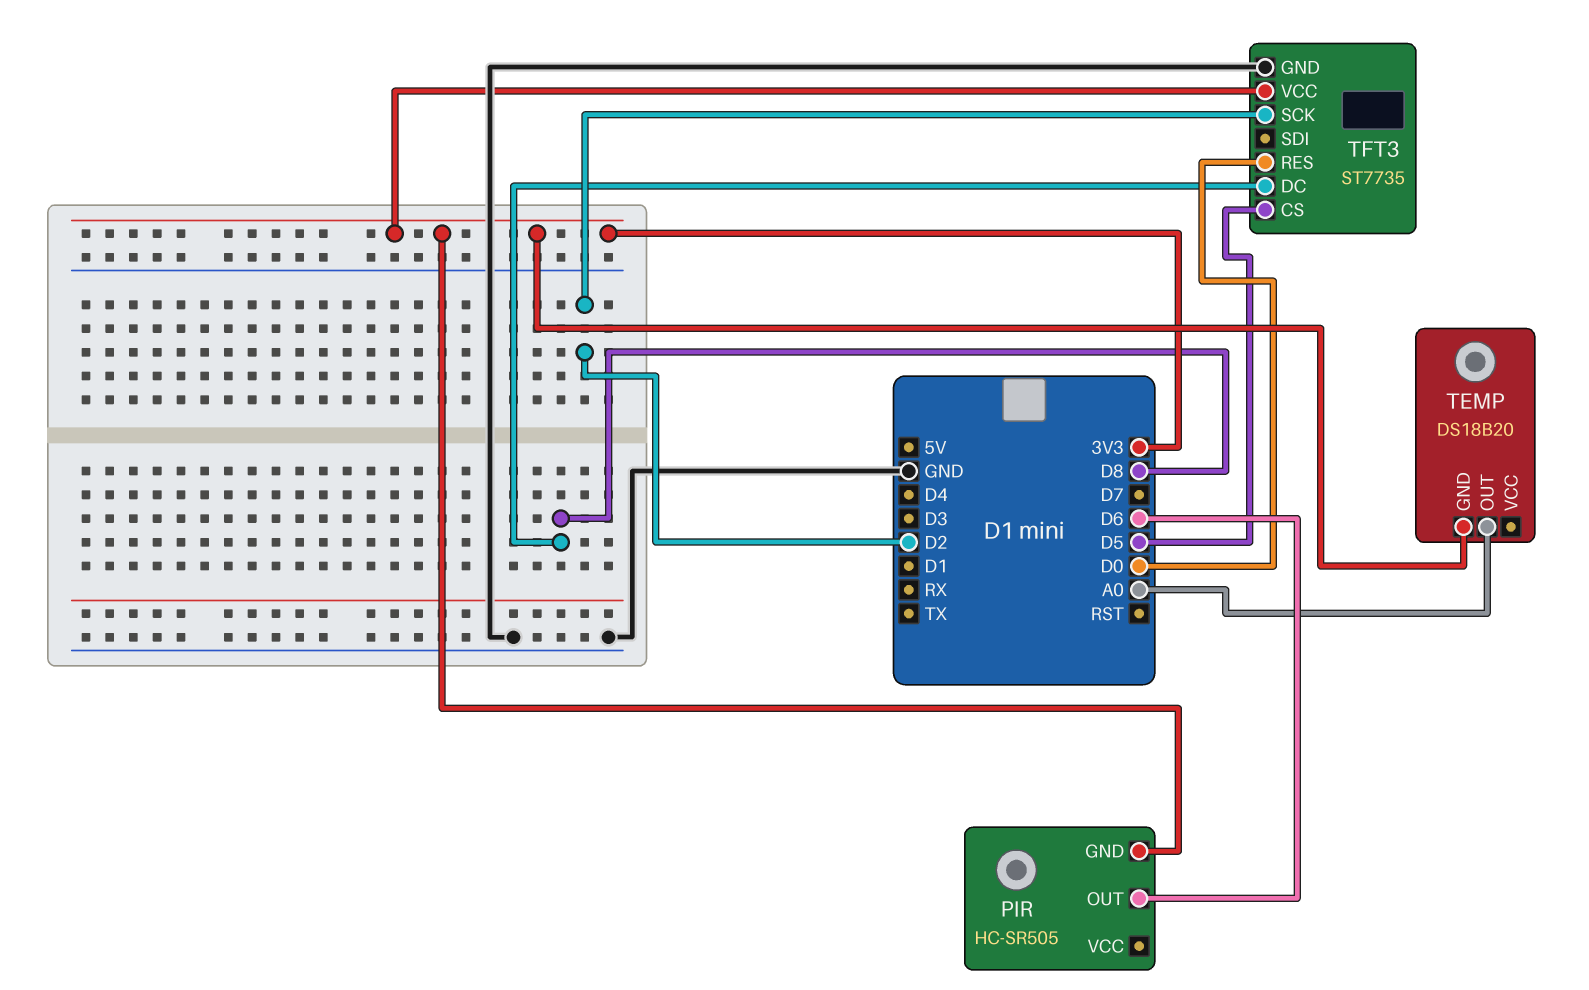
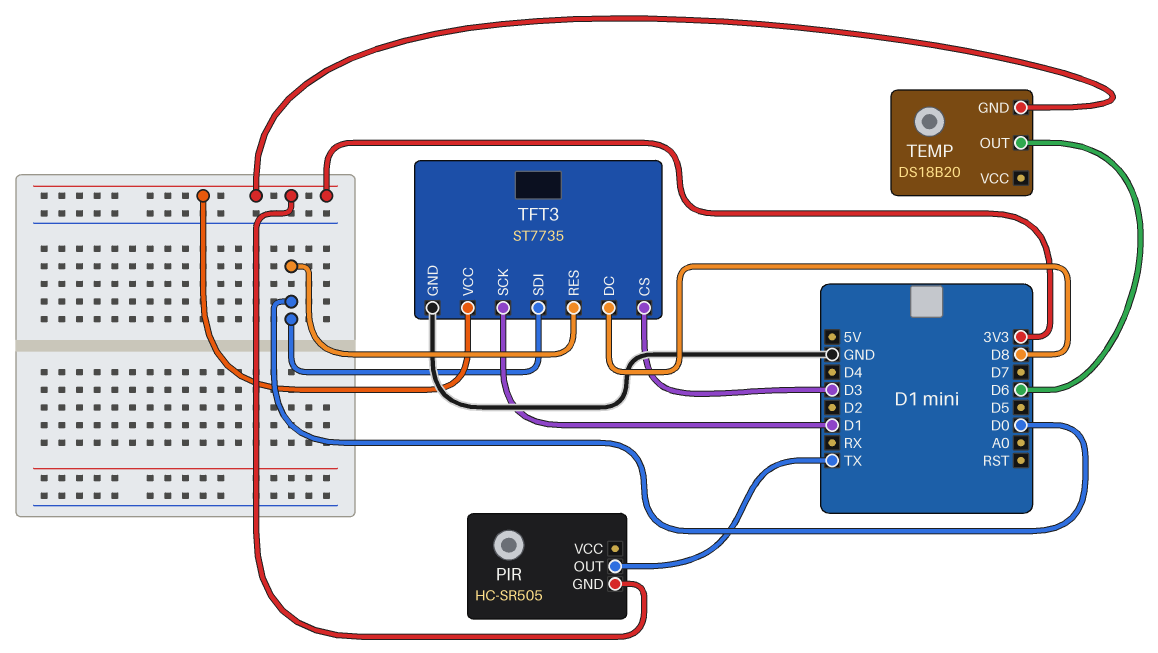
PIR pin OUT: D6 -> TX
TEMP pin OUT: A0 -> D6
TFT3 pin CS: D5 -> D3
TFT3 pin SCK: D2 -> D1
TFT3 pin SDI: none -> D0

